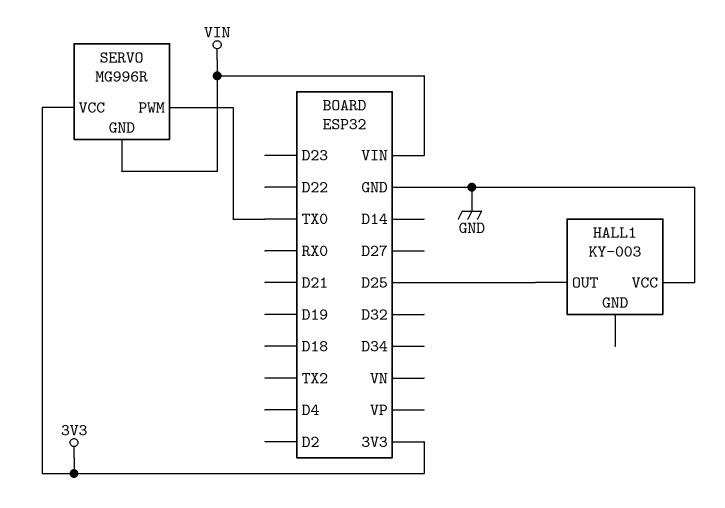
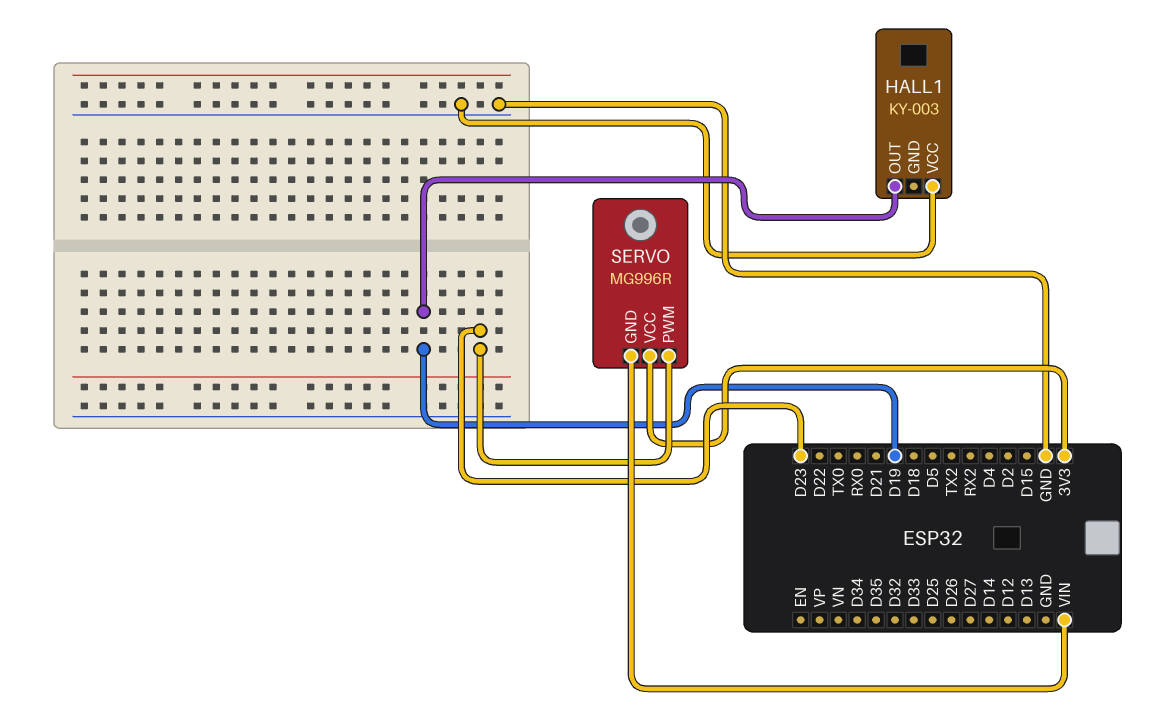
HALL1 pin OUT: D25 -> D19
SERVO pin PWM: TX0 -> D23

